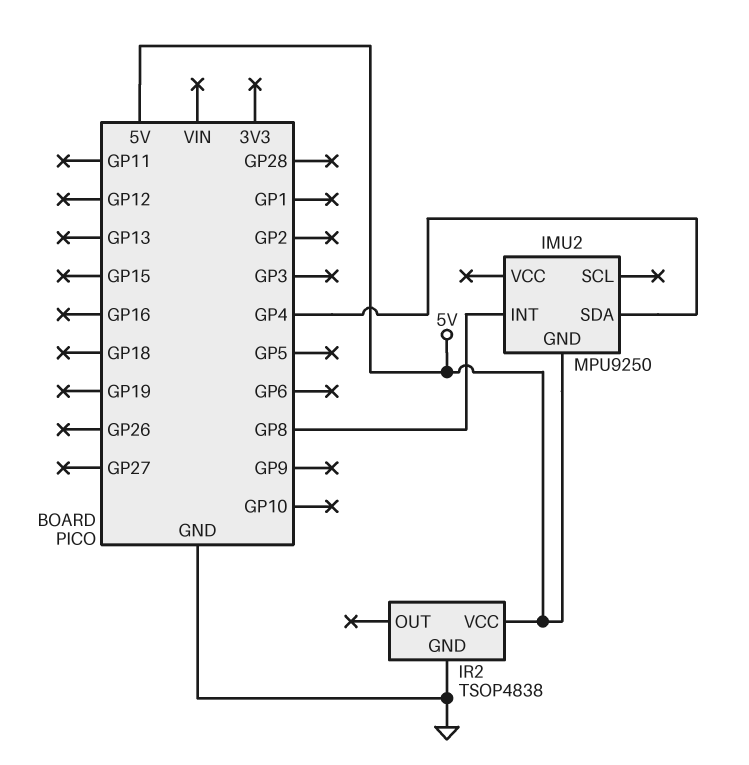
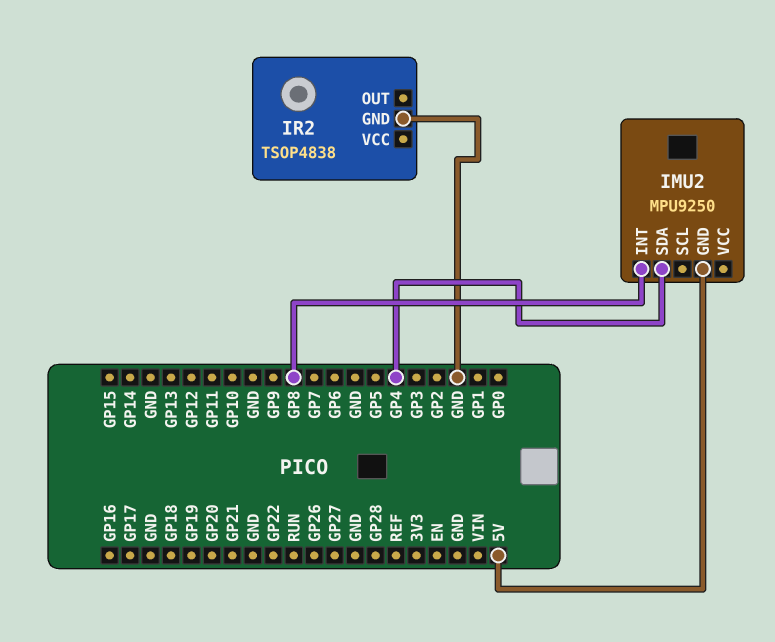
IR2 pin VCC: 5V -> none

